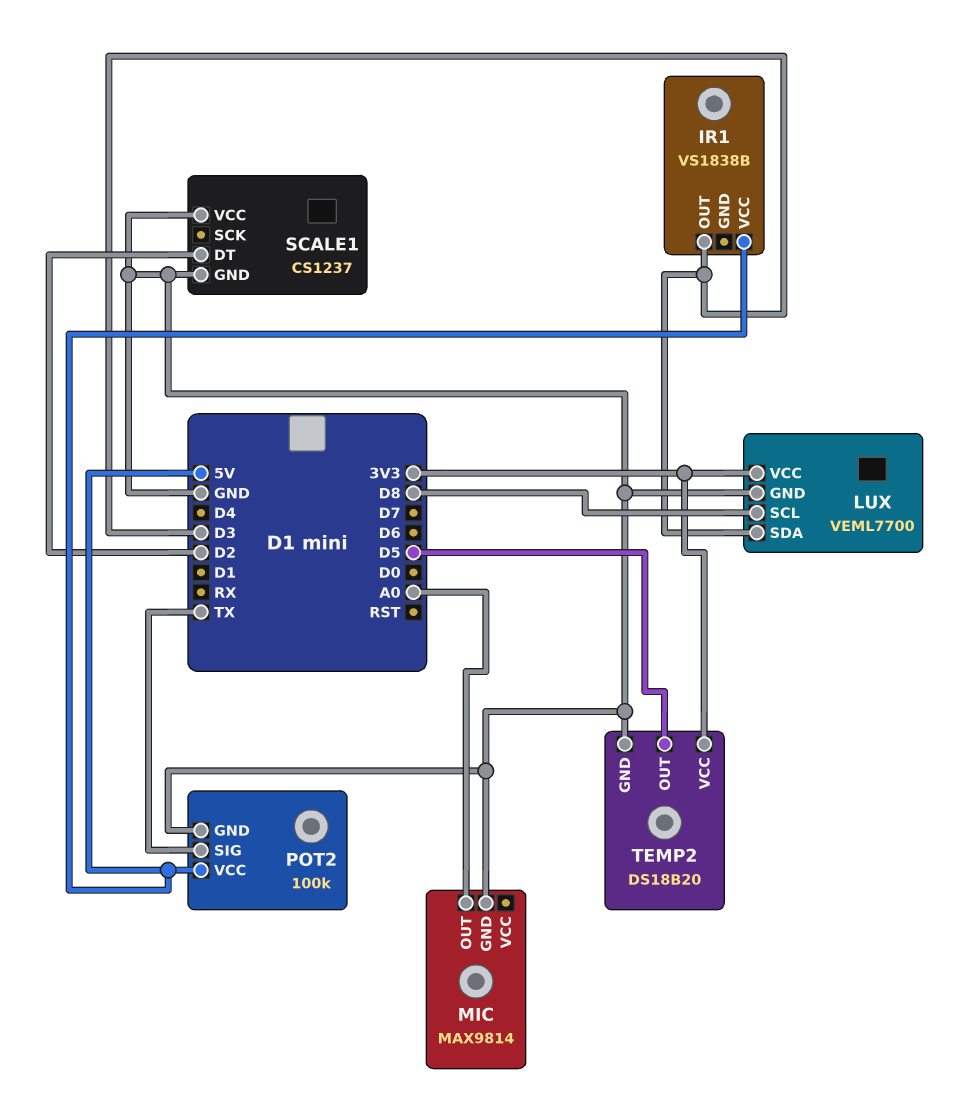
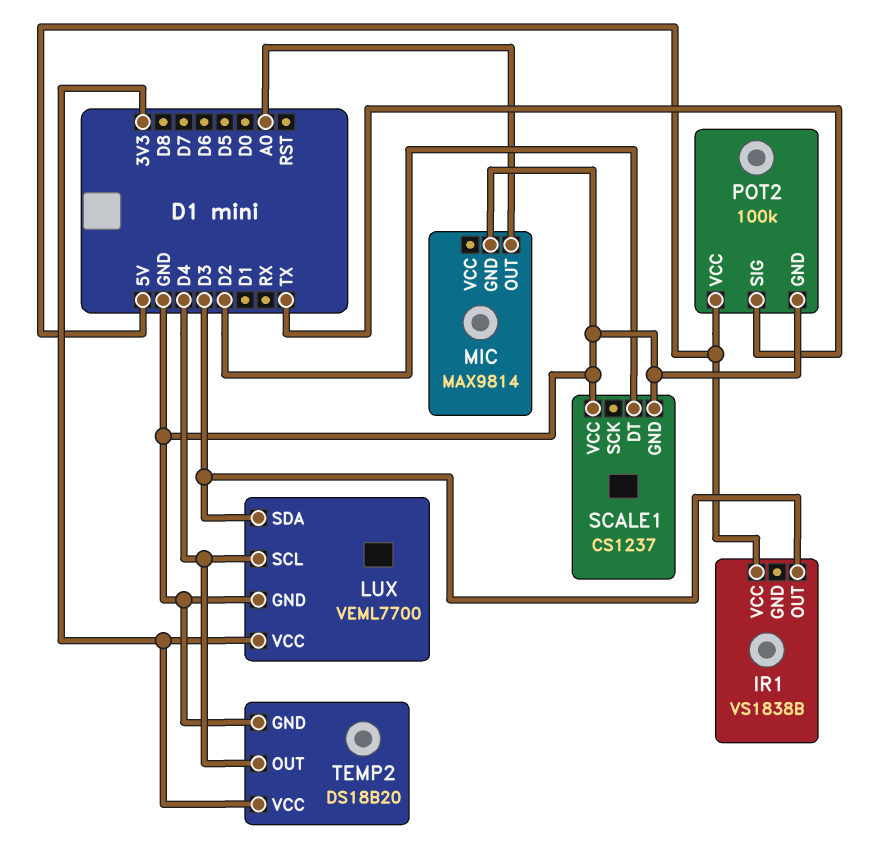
LUX pin SCL: D8 -> D4
TEMP2 pin OUT: D5 -> D4

